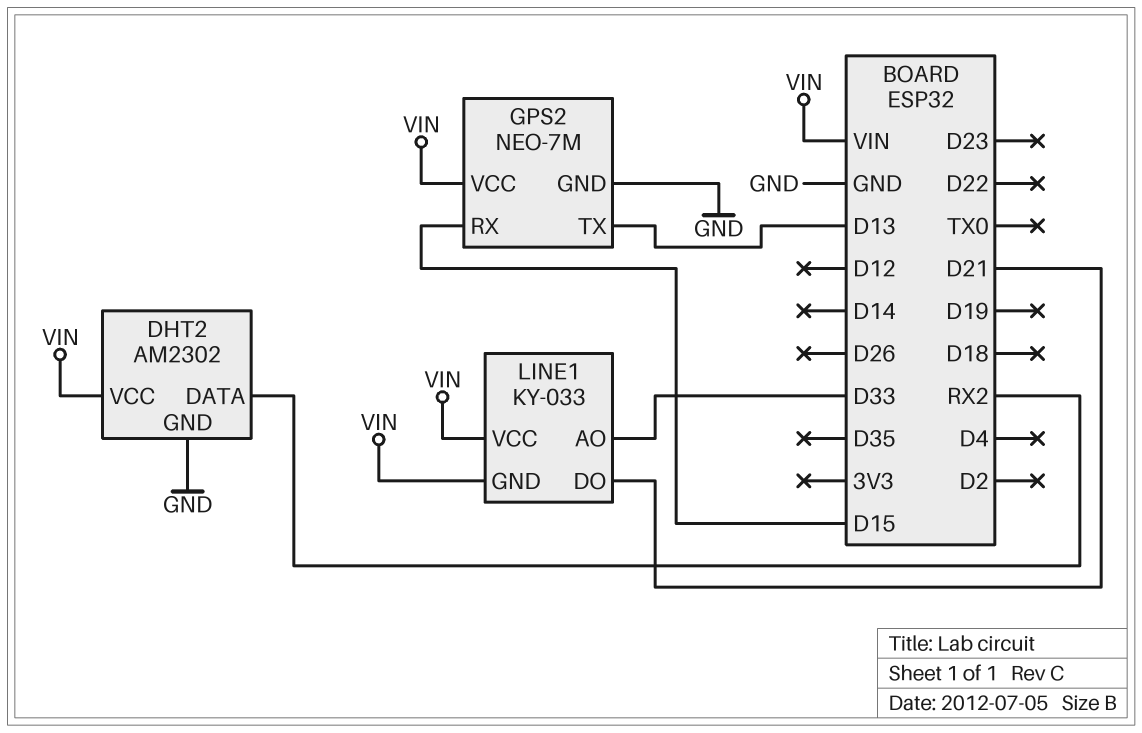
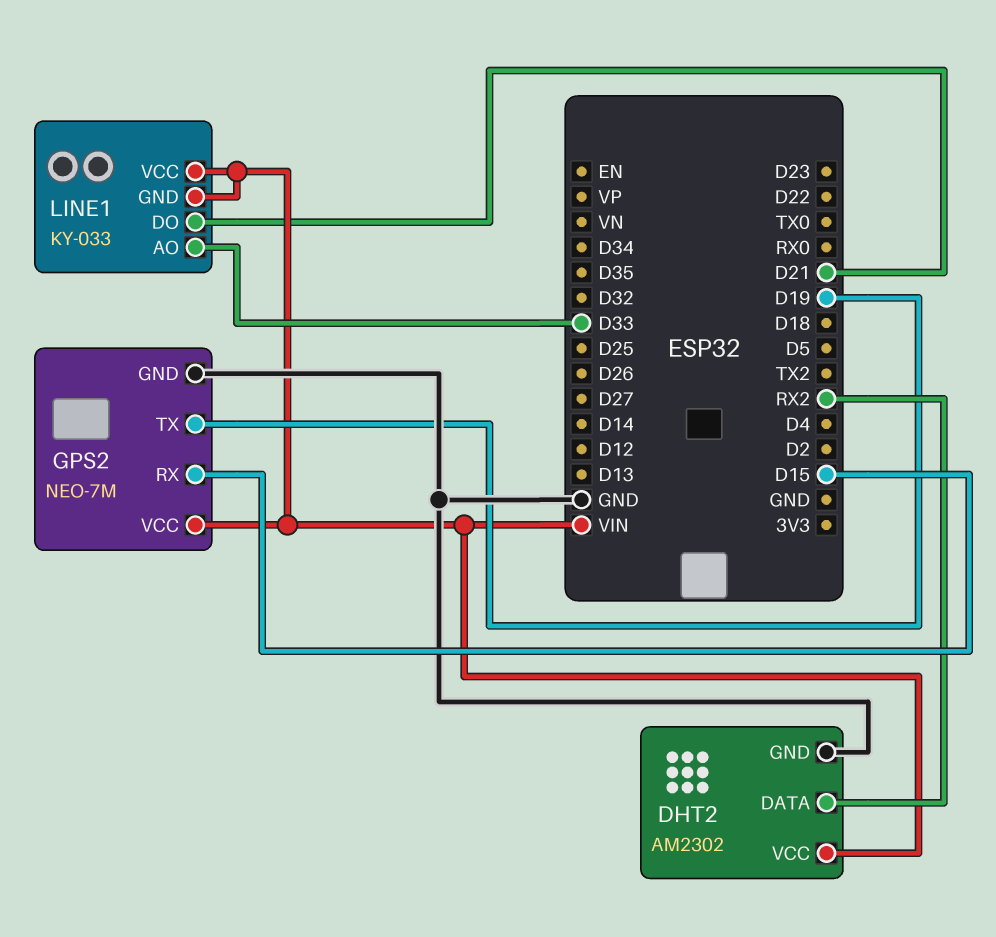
GPS2 pin TX: D13 -> D19

